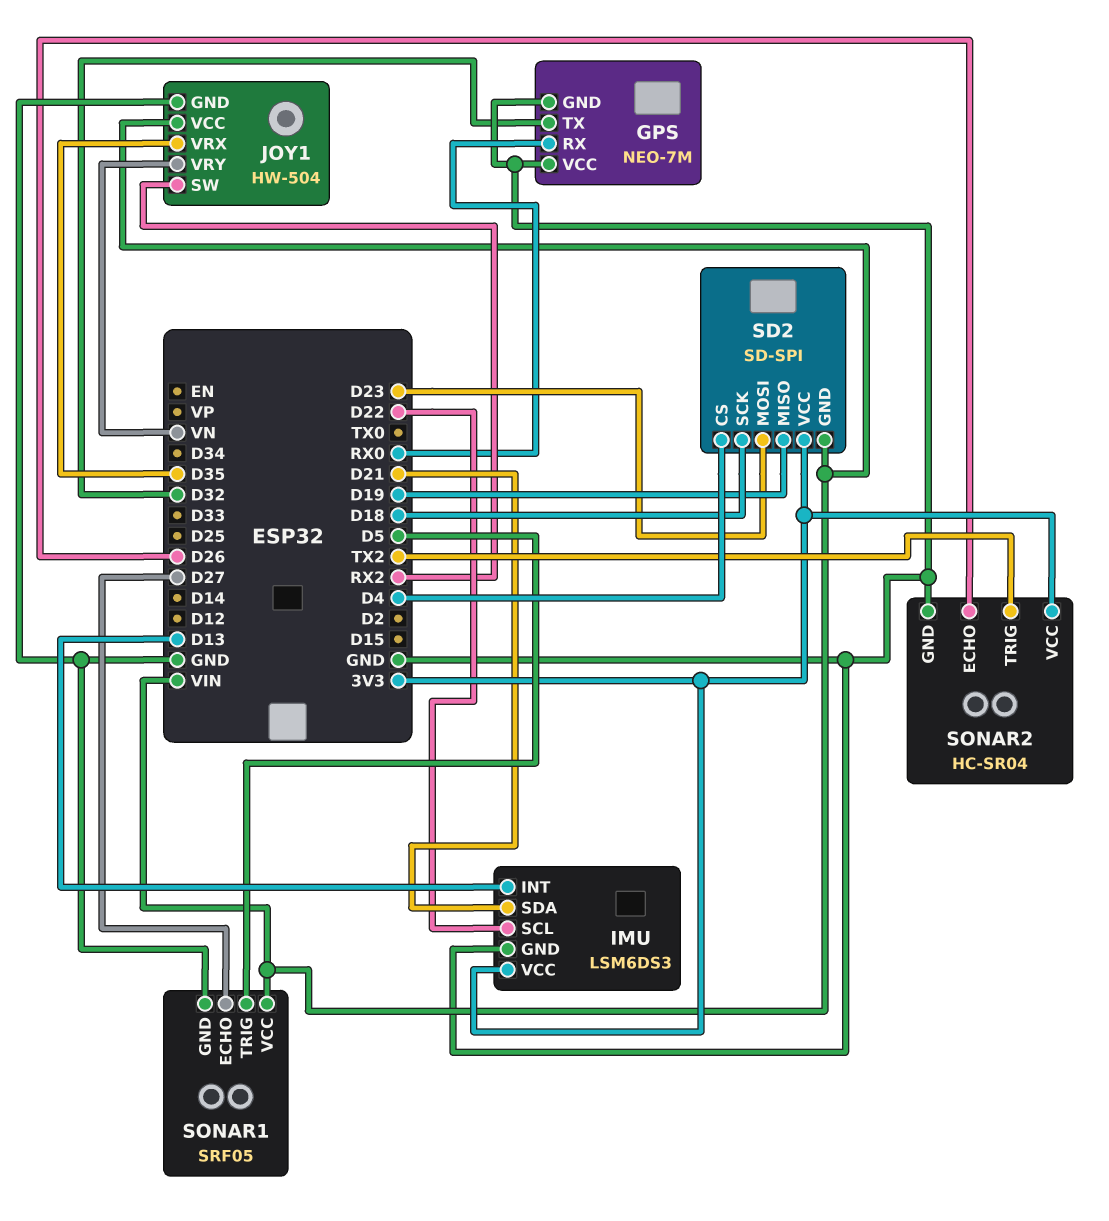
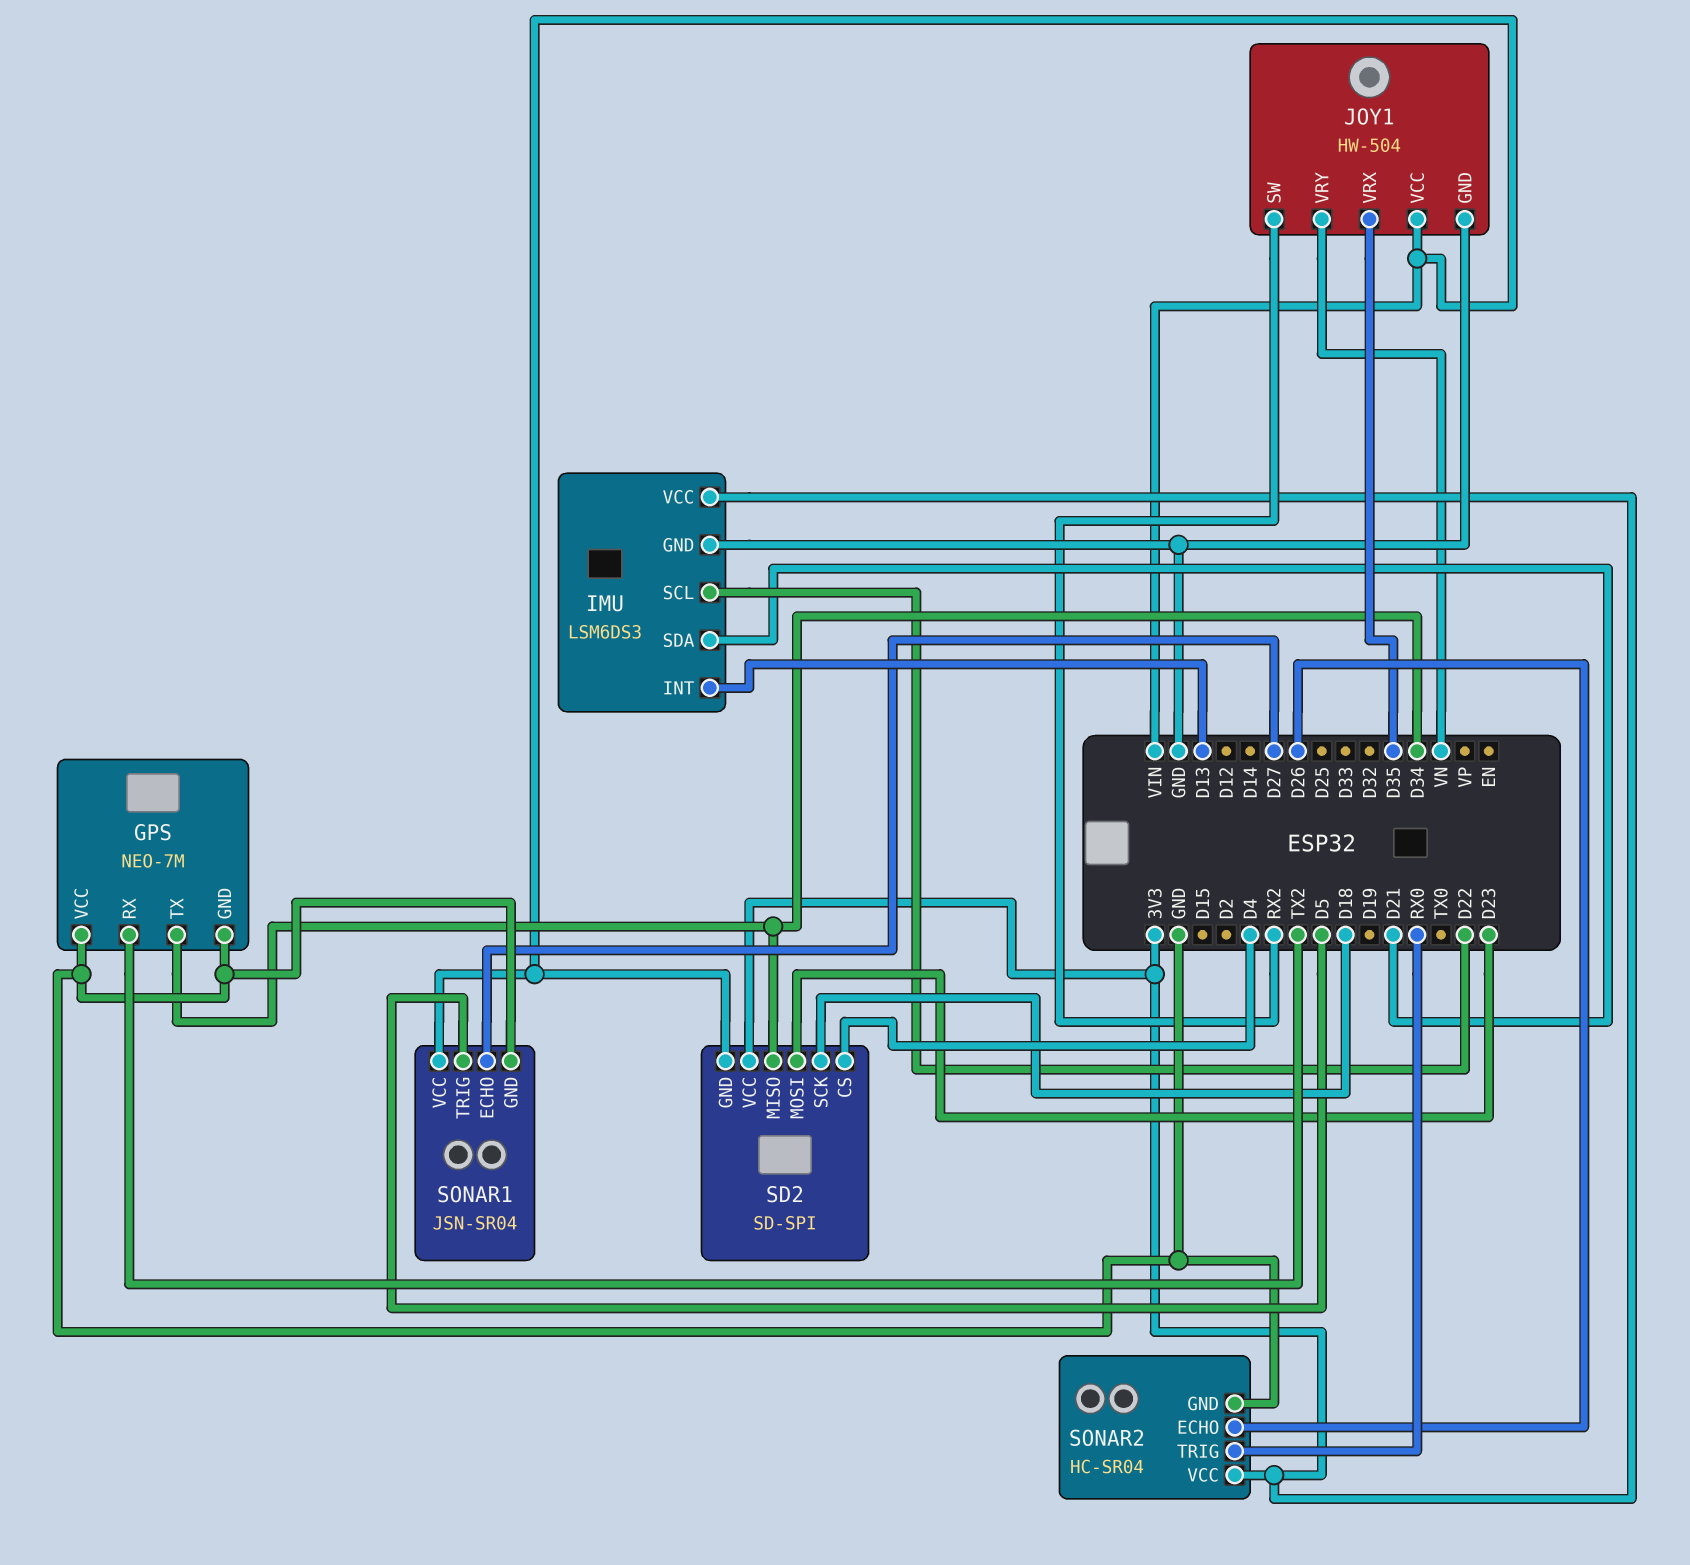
GPS pin RX: RX0 -> TX2
GPS pin TX: D32 -> D34
SD2 pin MISO: D19 -> D34
SONAR1: SRF05 -> JSN-SR04
SONAR2 pin TRIG: TX2 -> RX0

